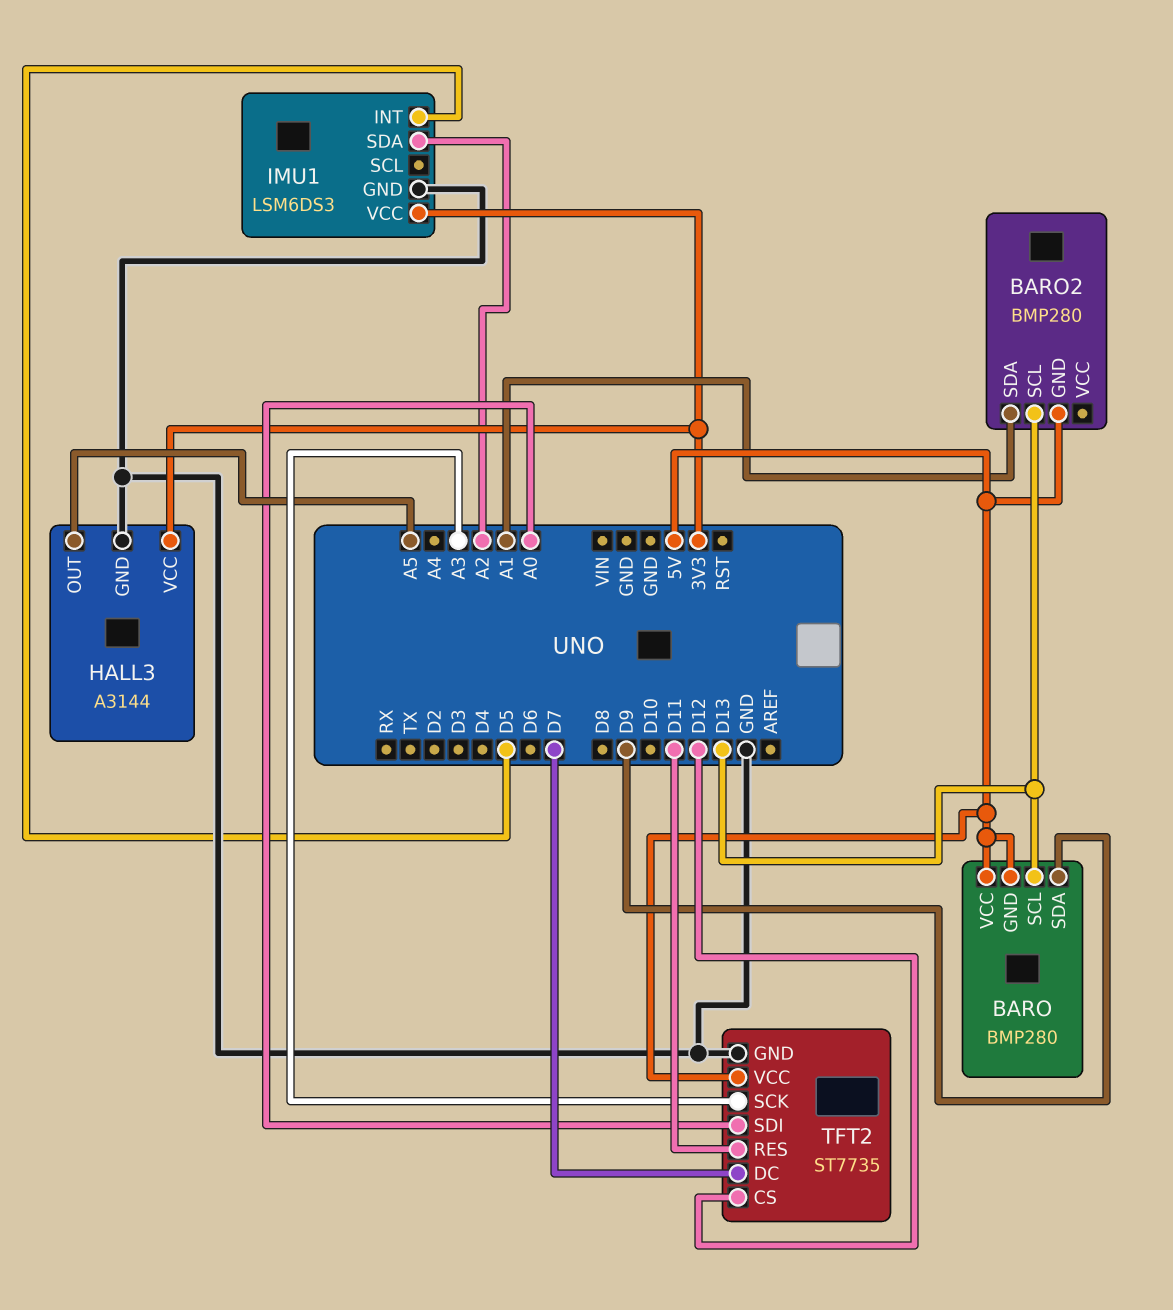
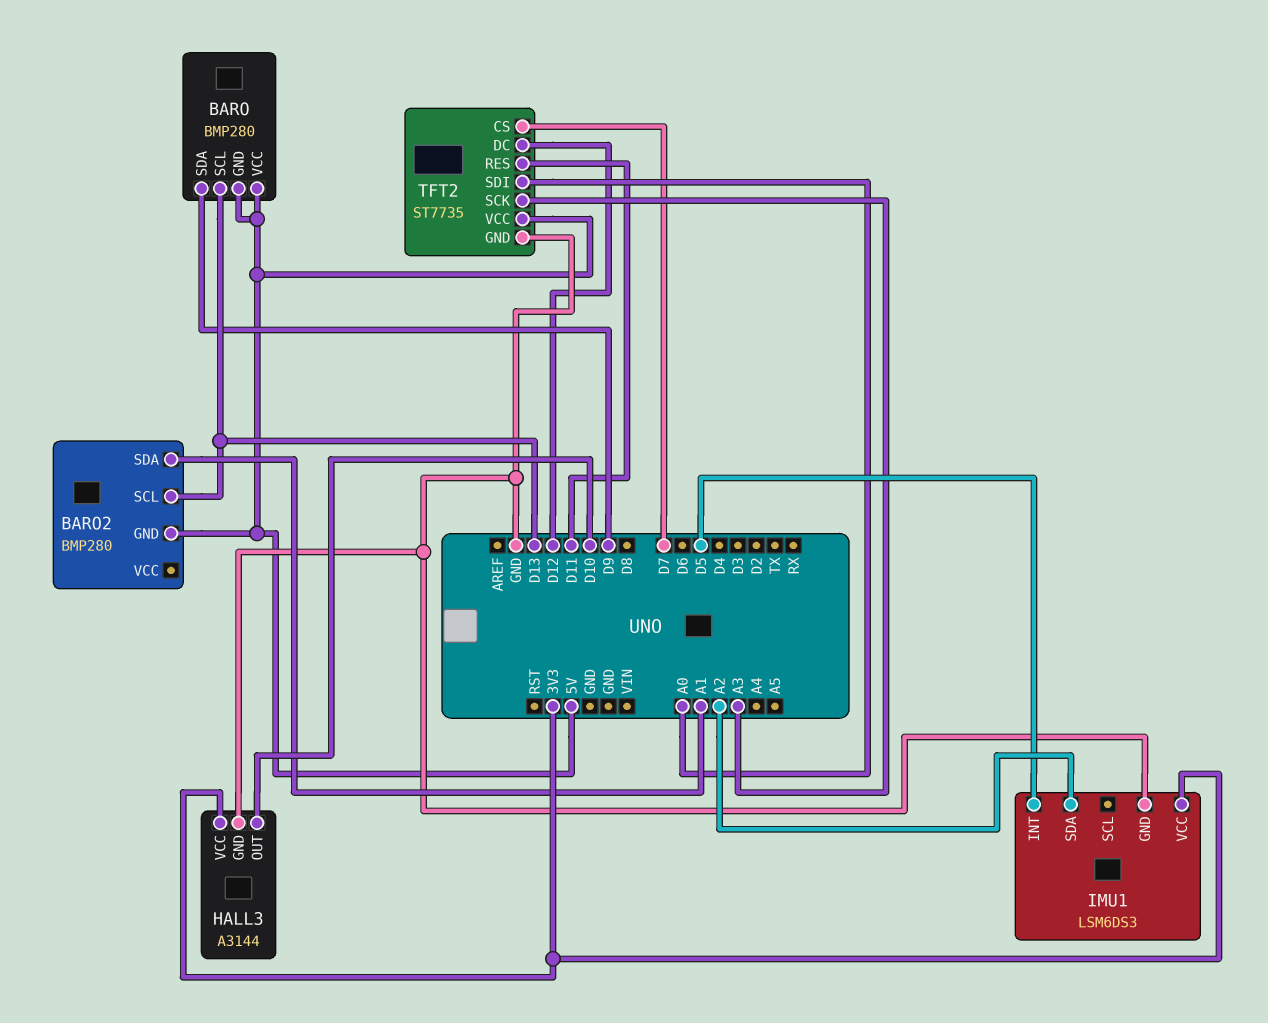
HALL3 pin OUT: A5 -> D10
TFT2 pin CS: D12 -> D7
TFT2 pin DC: D7 -> D12

